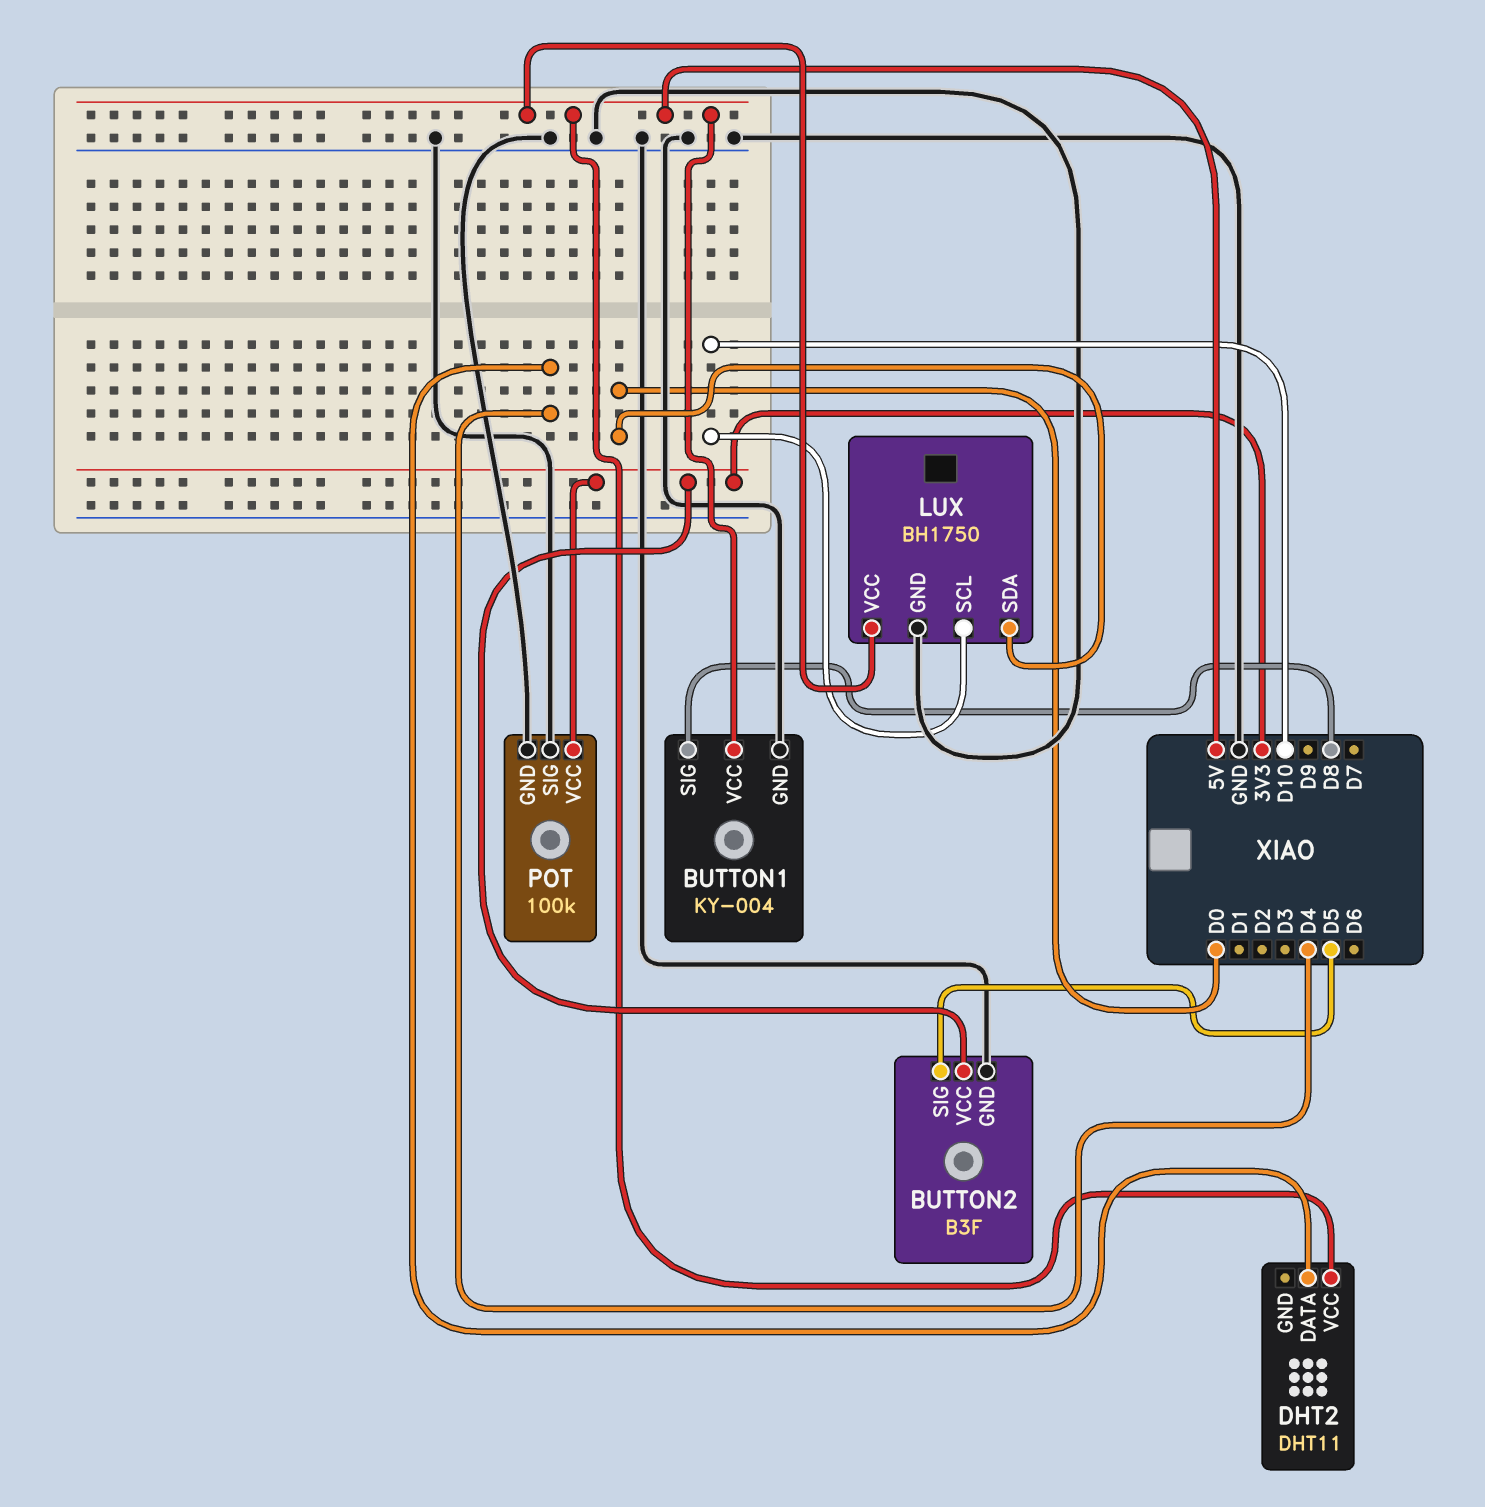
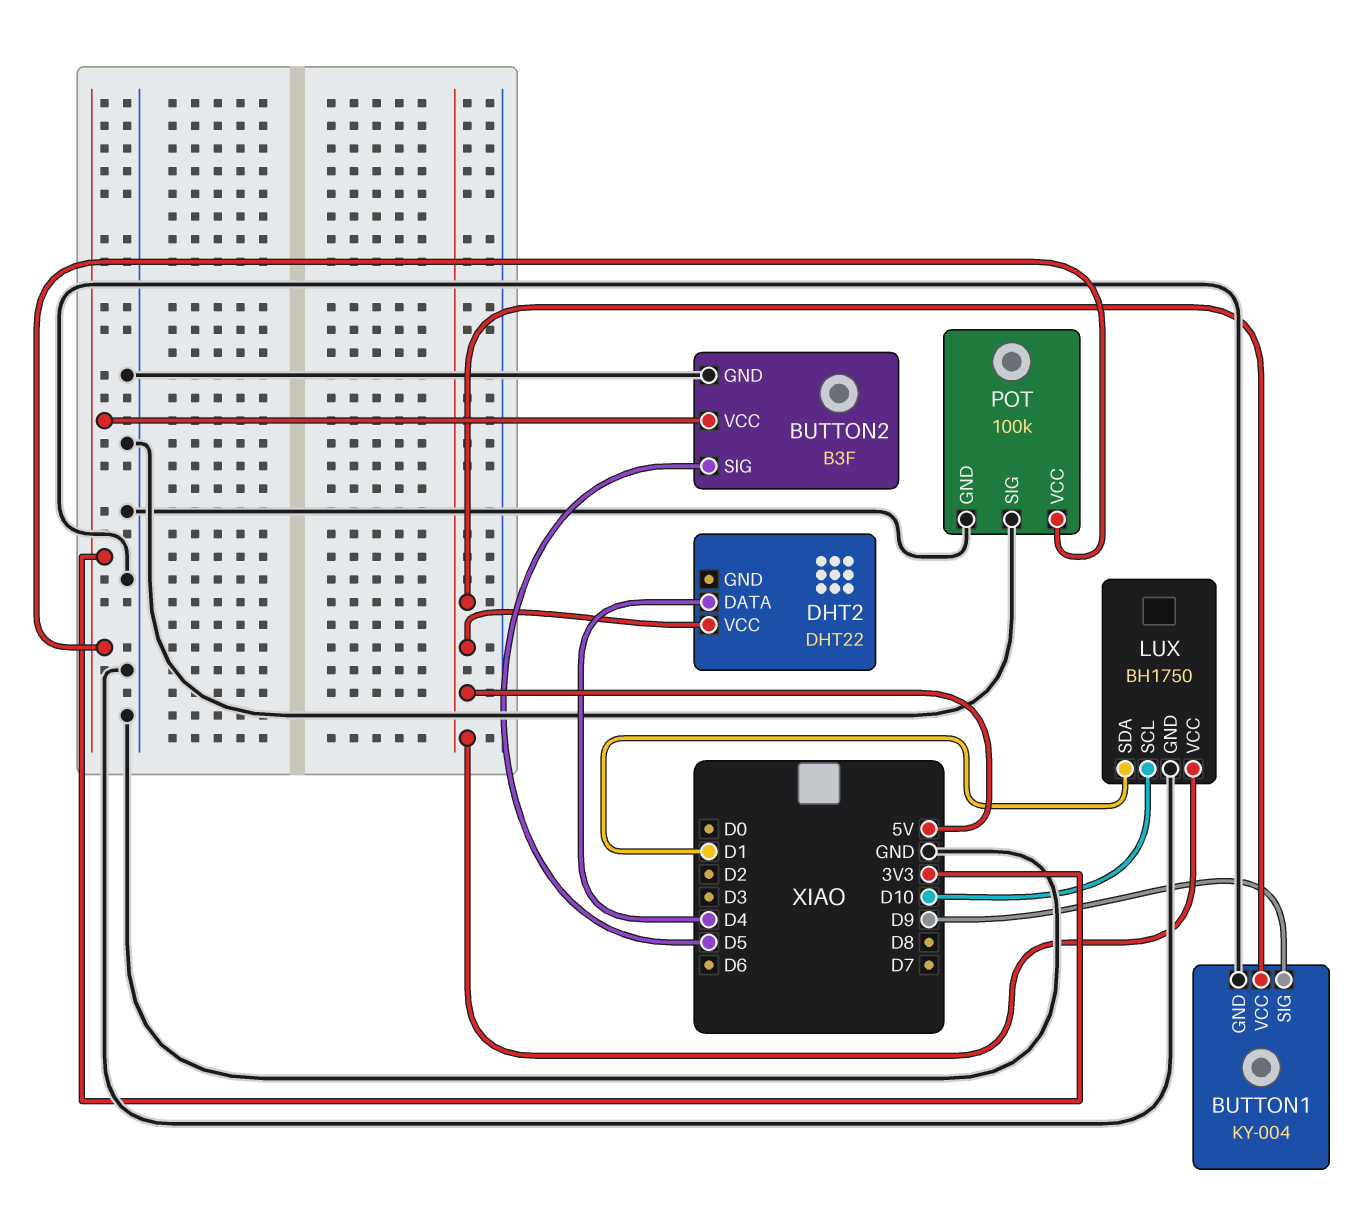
BUTTON1 pin SIG: D8 -> D9
DHT2: DHT11 -> DHT22
LUX pin SDA: D0 -> D1

